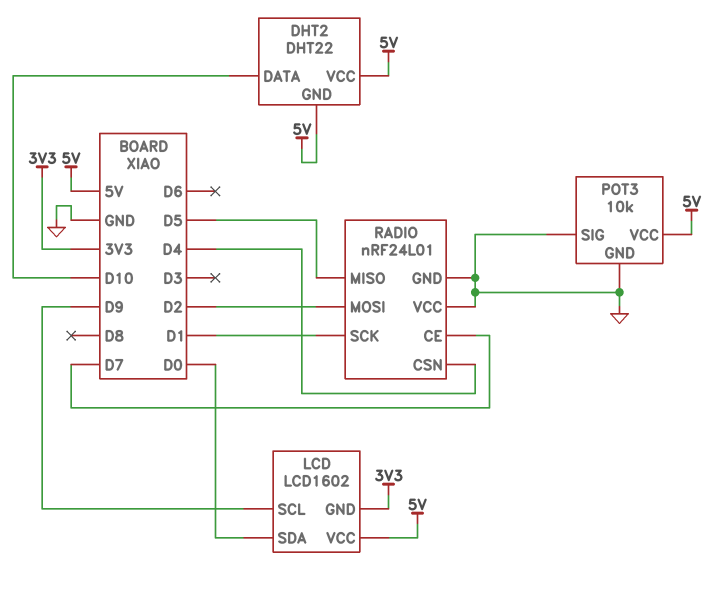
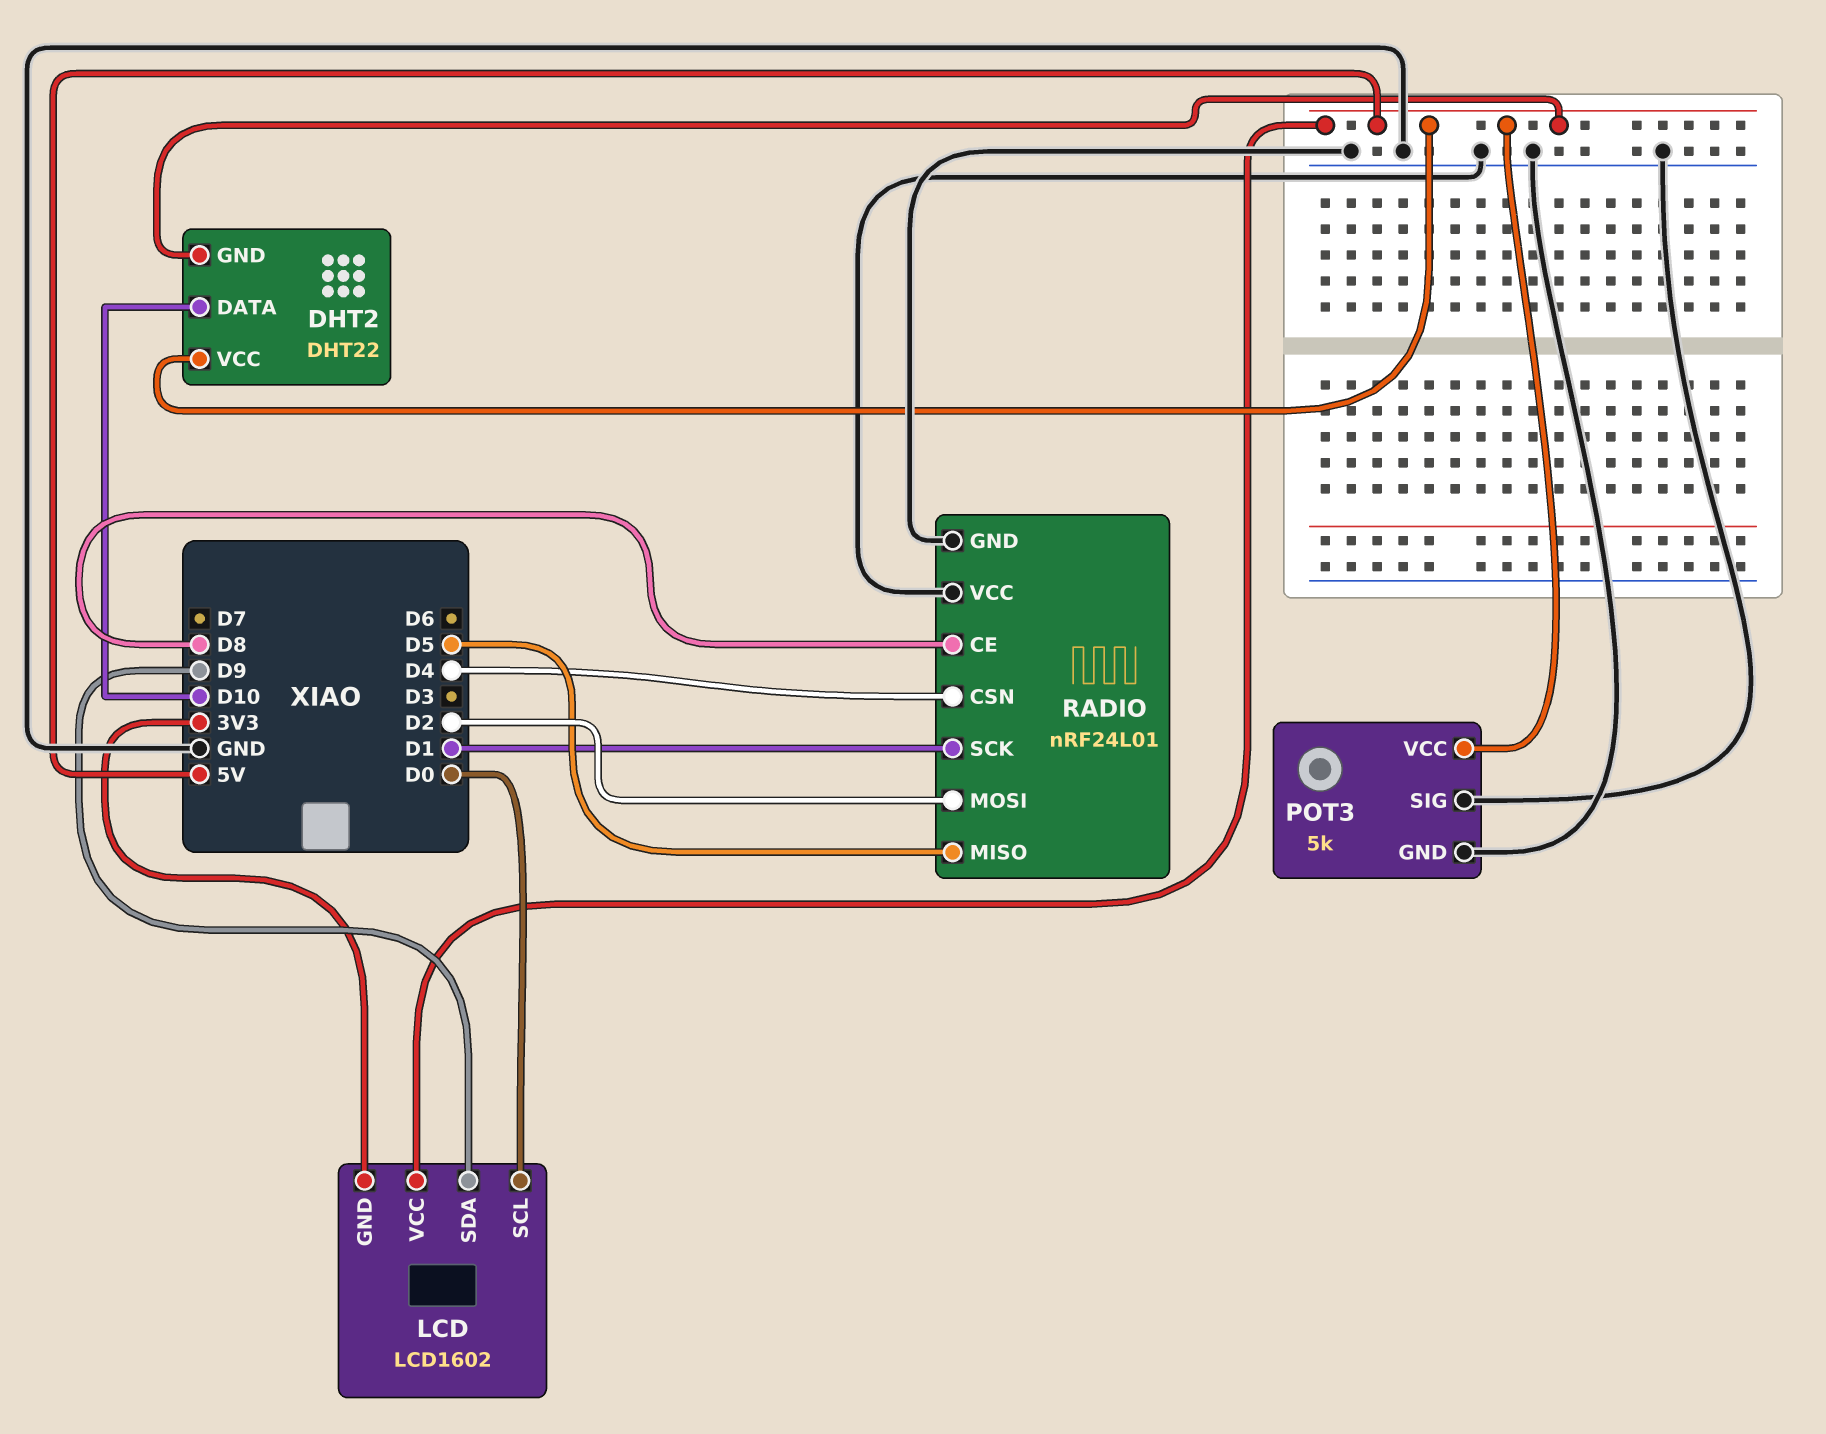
LCD pin SCL: D9 -> D0
LCD pin SDA: D0 -> D9
POT3: 10k -> 5k
RADIO pin CE: D7 -> D8

